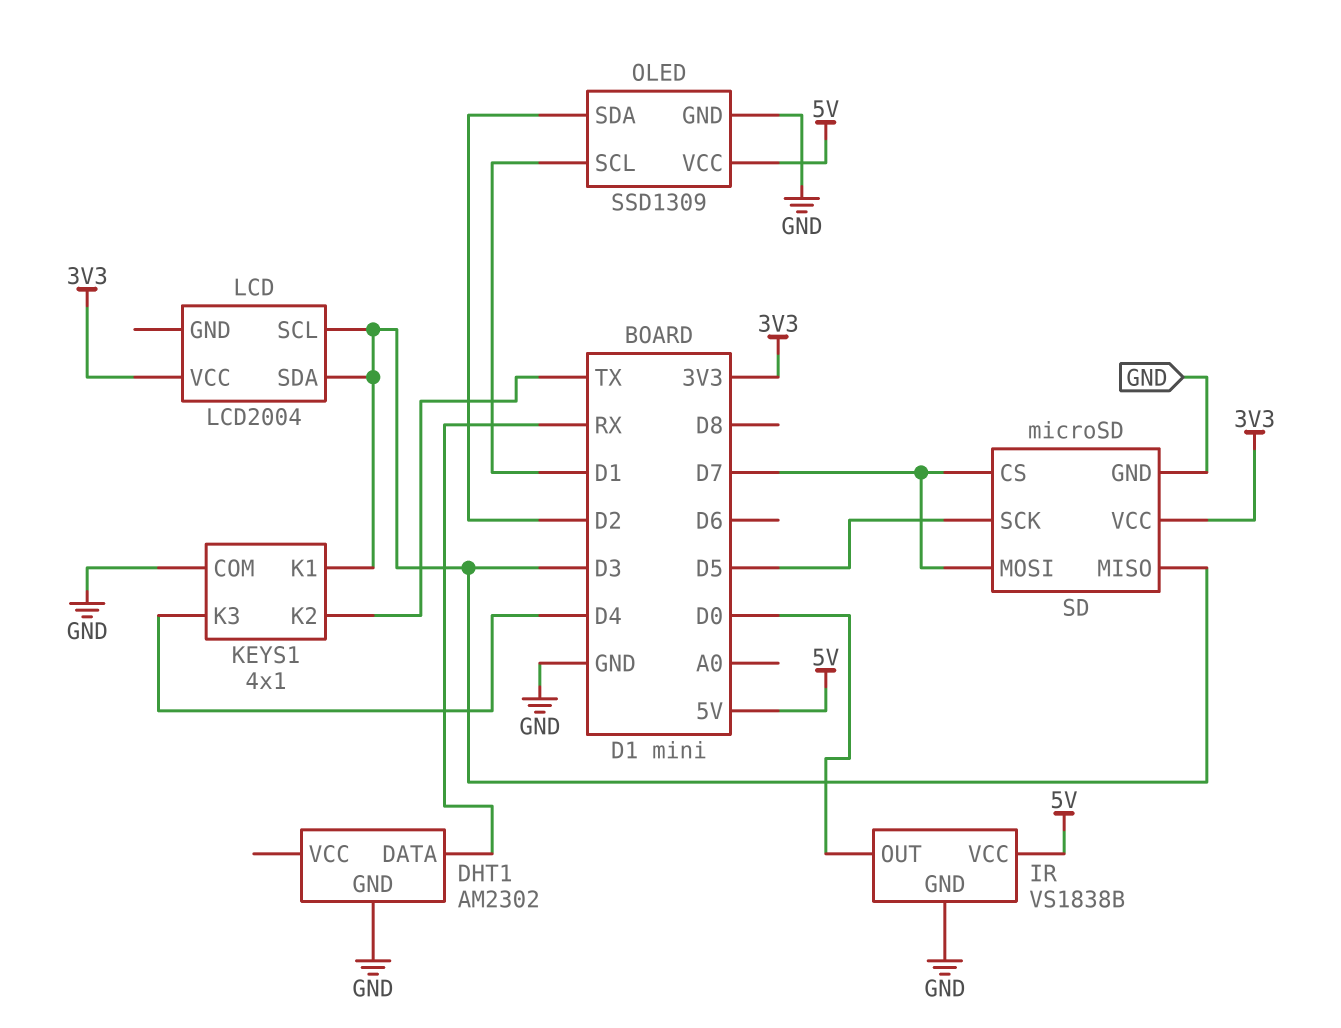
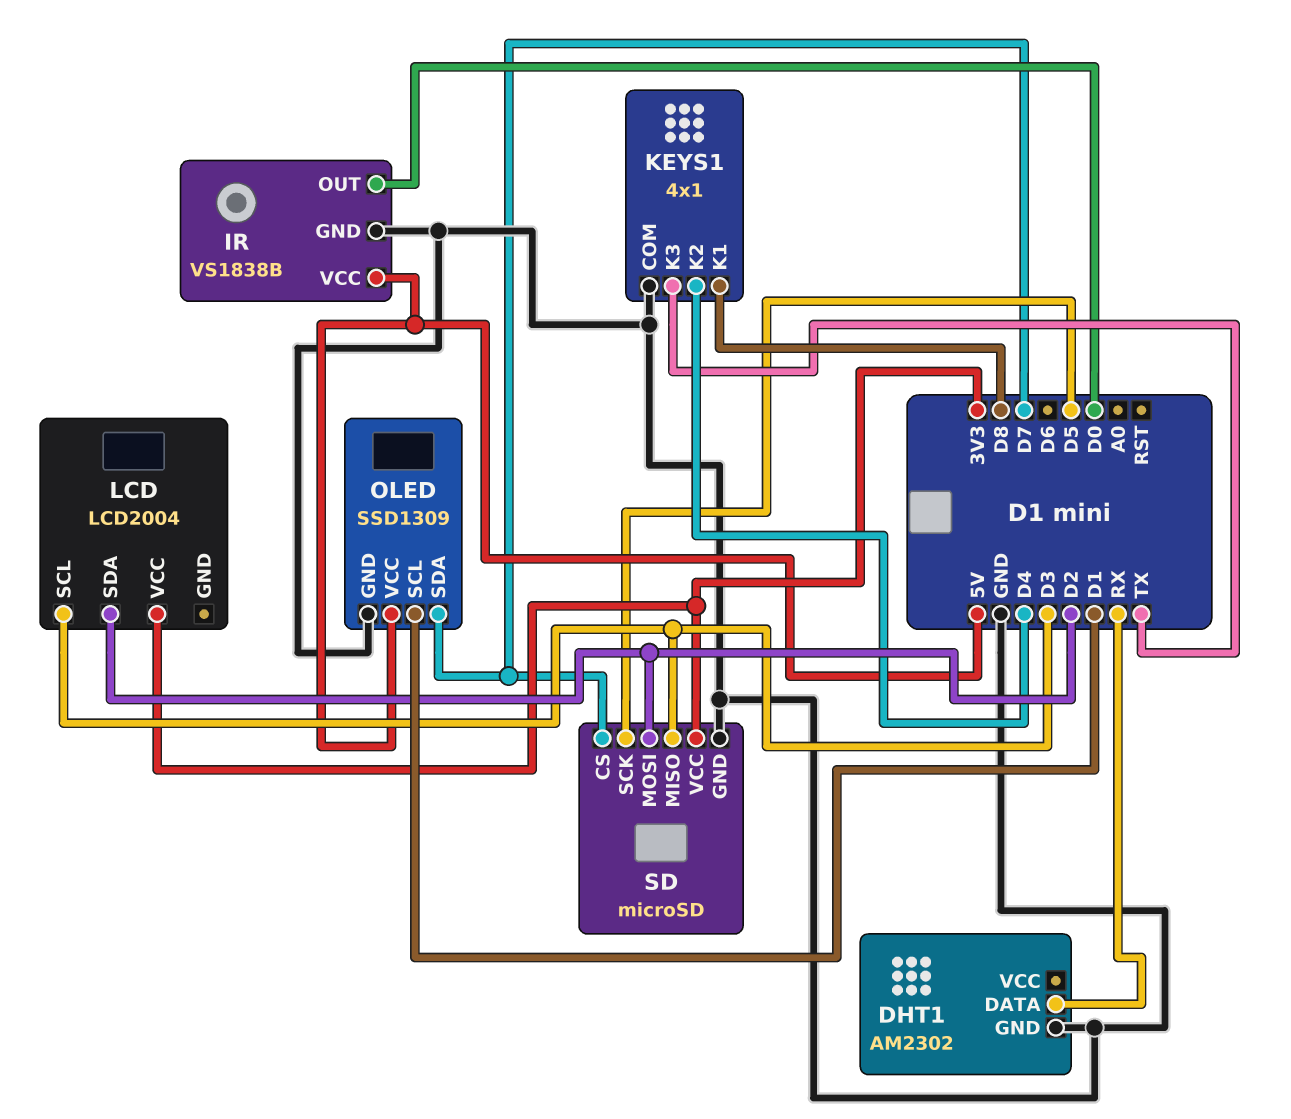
KEYS1 pin K1: D3 -> D8
KEYS1 pin K2: TX -> D4
KEYS1 pin K3: D4 -> TX
LCD pin SDA: D3 -> D2
OLED pin SDA: D2 -> D7
SD pin MOSI: D7 -> D2

